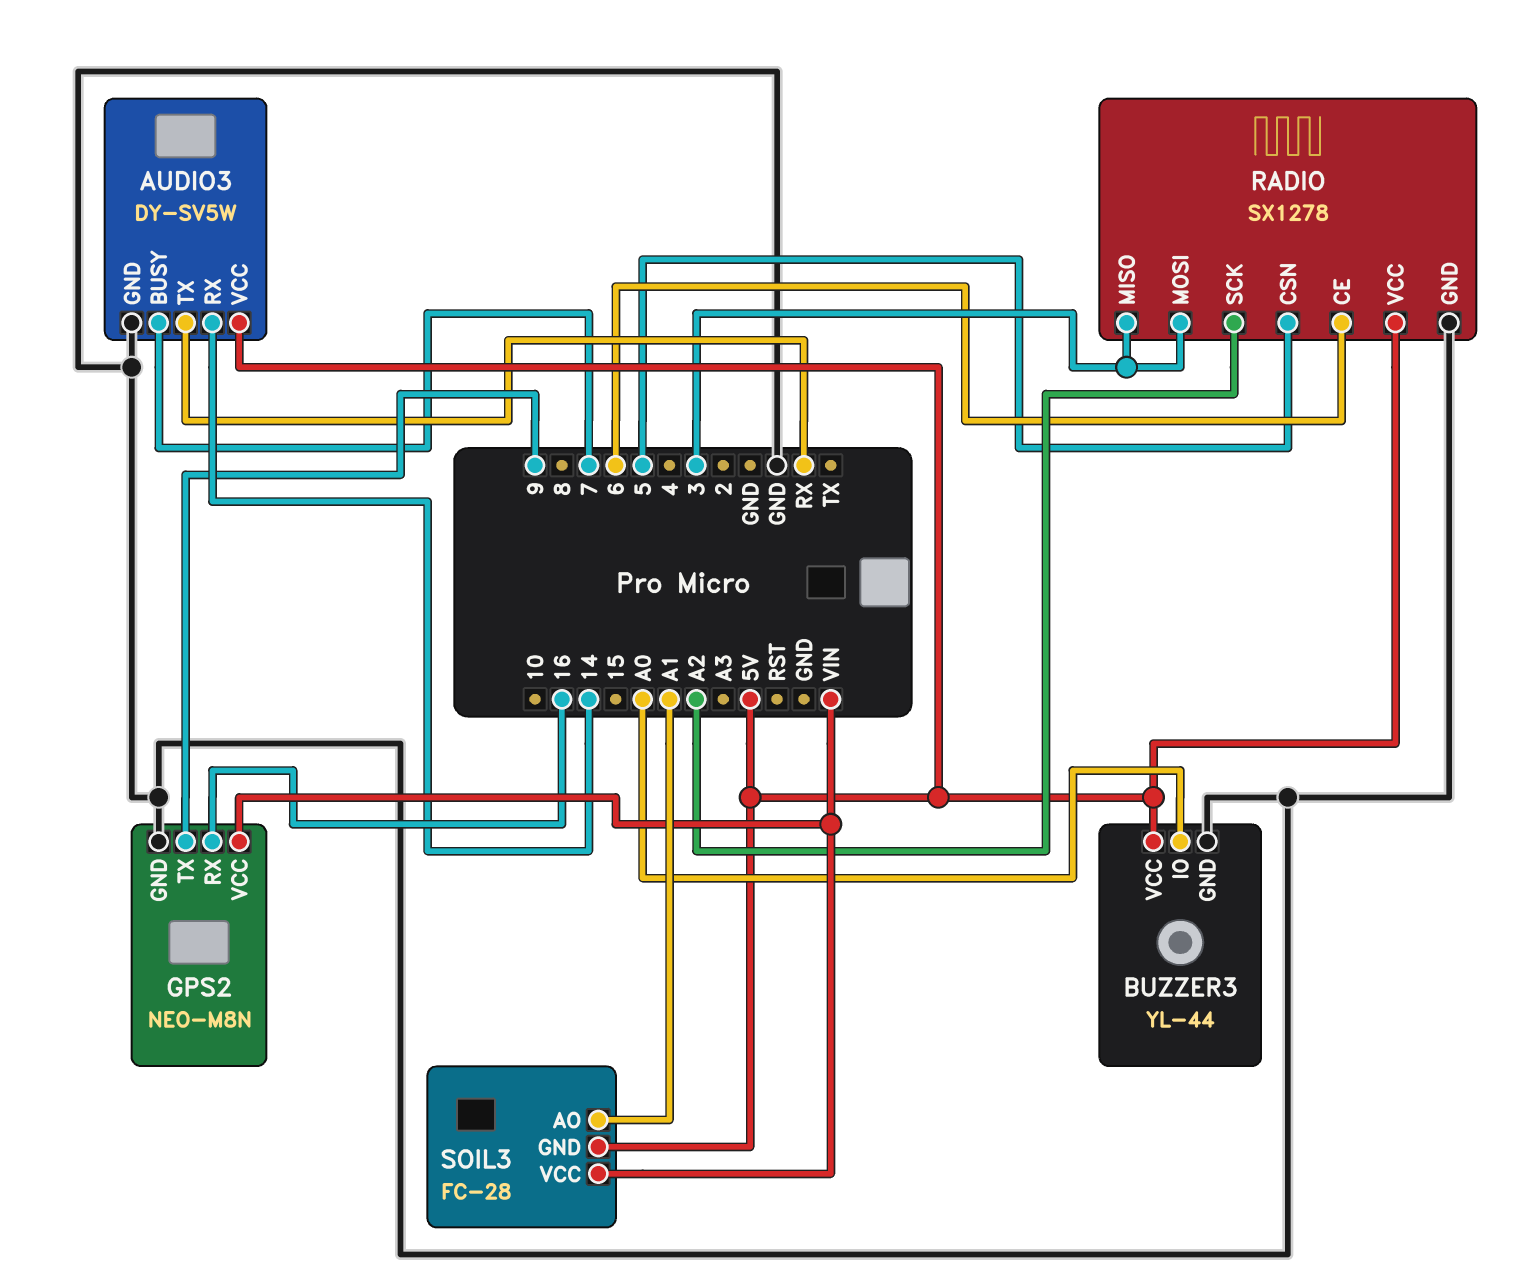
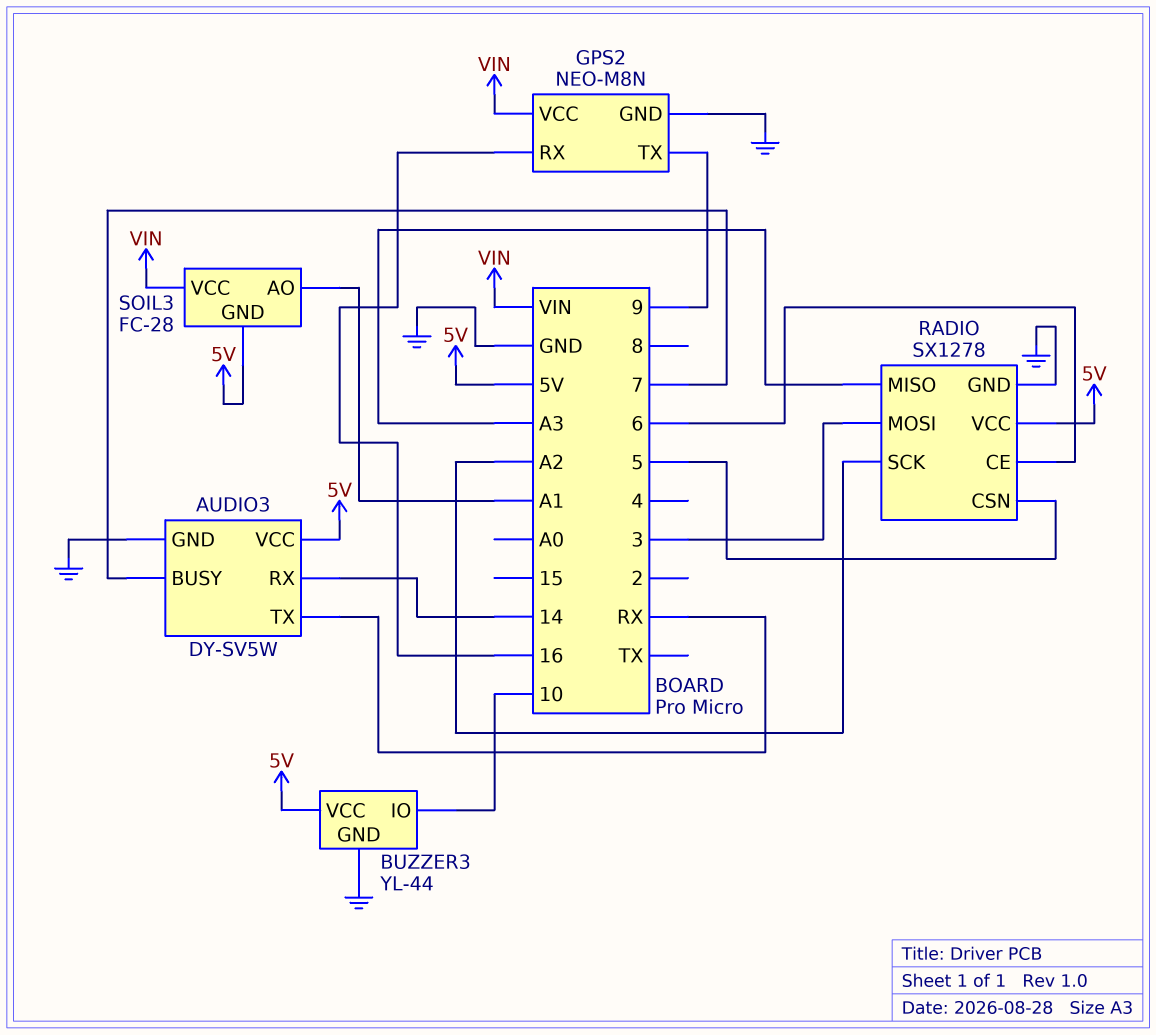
BUZZER3 pin IO: A0 -> 10
RADIO pin MISO: 3 -> A3

